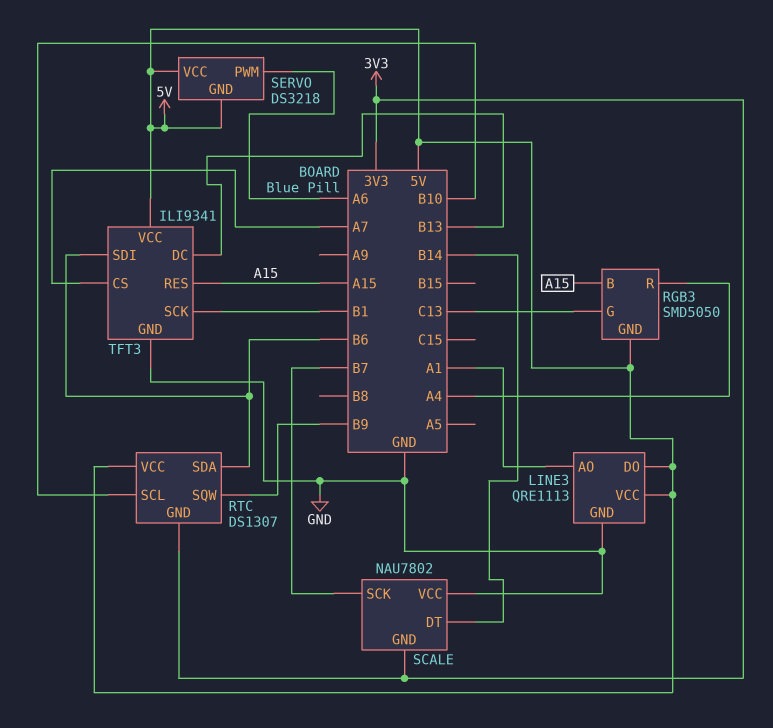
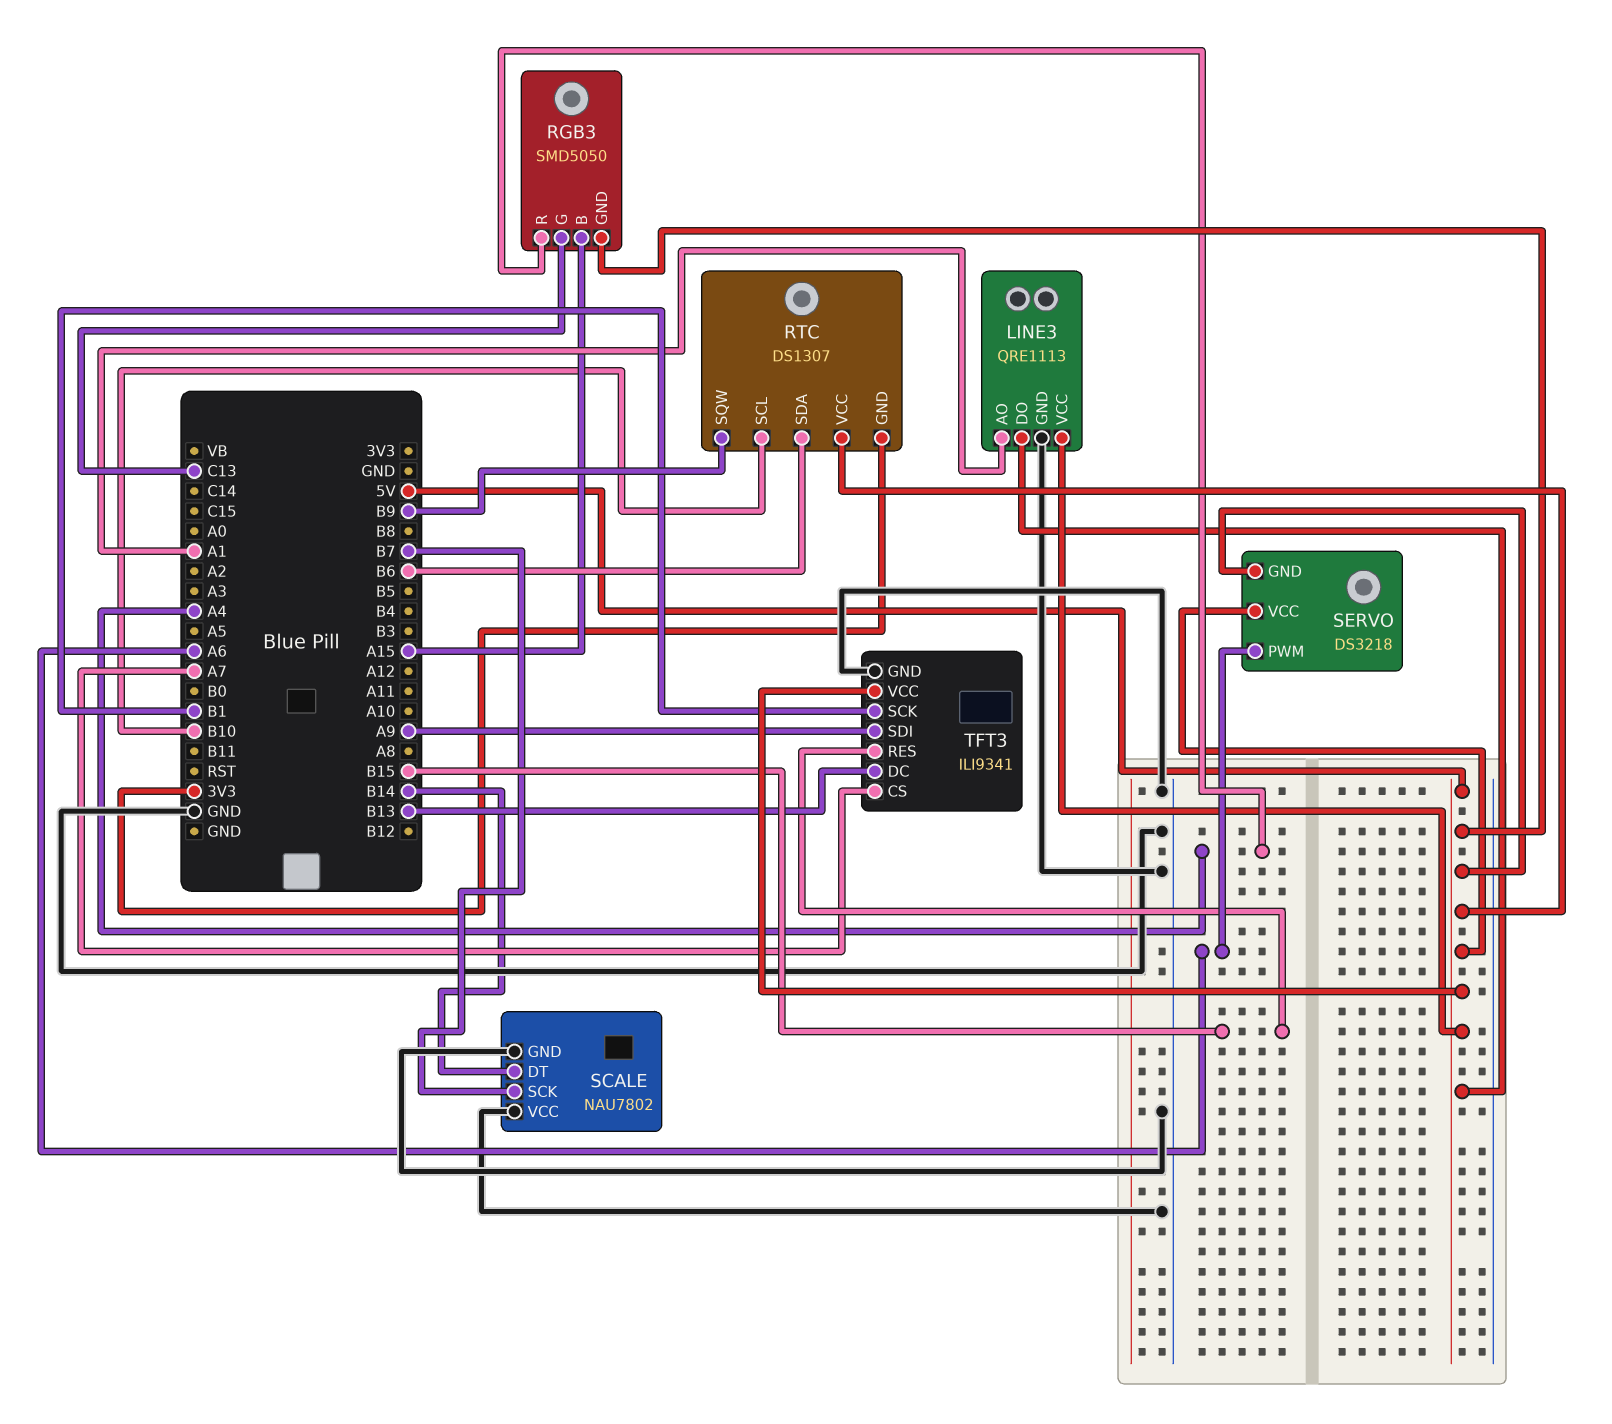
SCALE pin GND: 3V3 -> GND
TFT3 pin RES: A15 -> B15
TFT3 pin SDI: B6 -> A9

